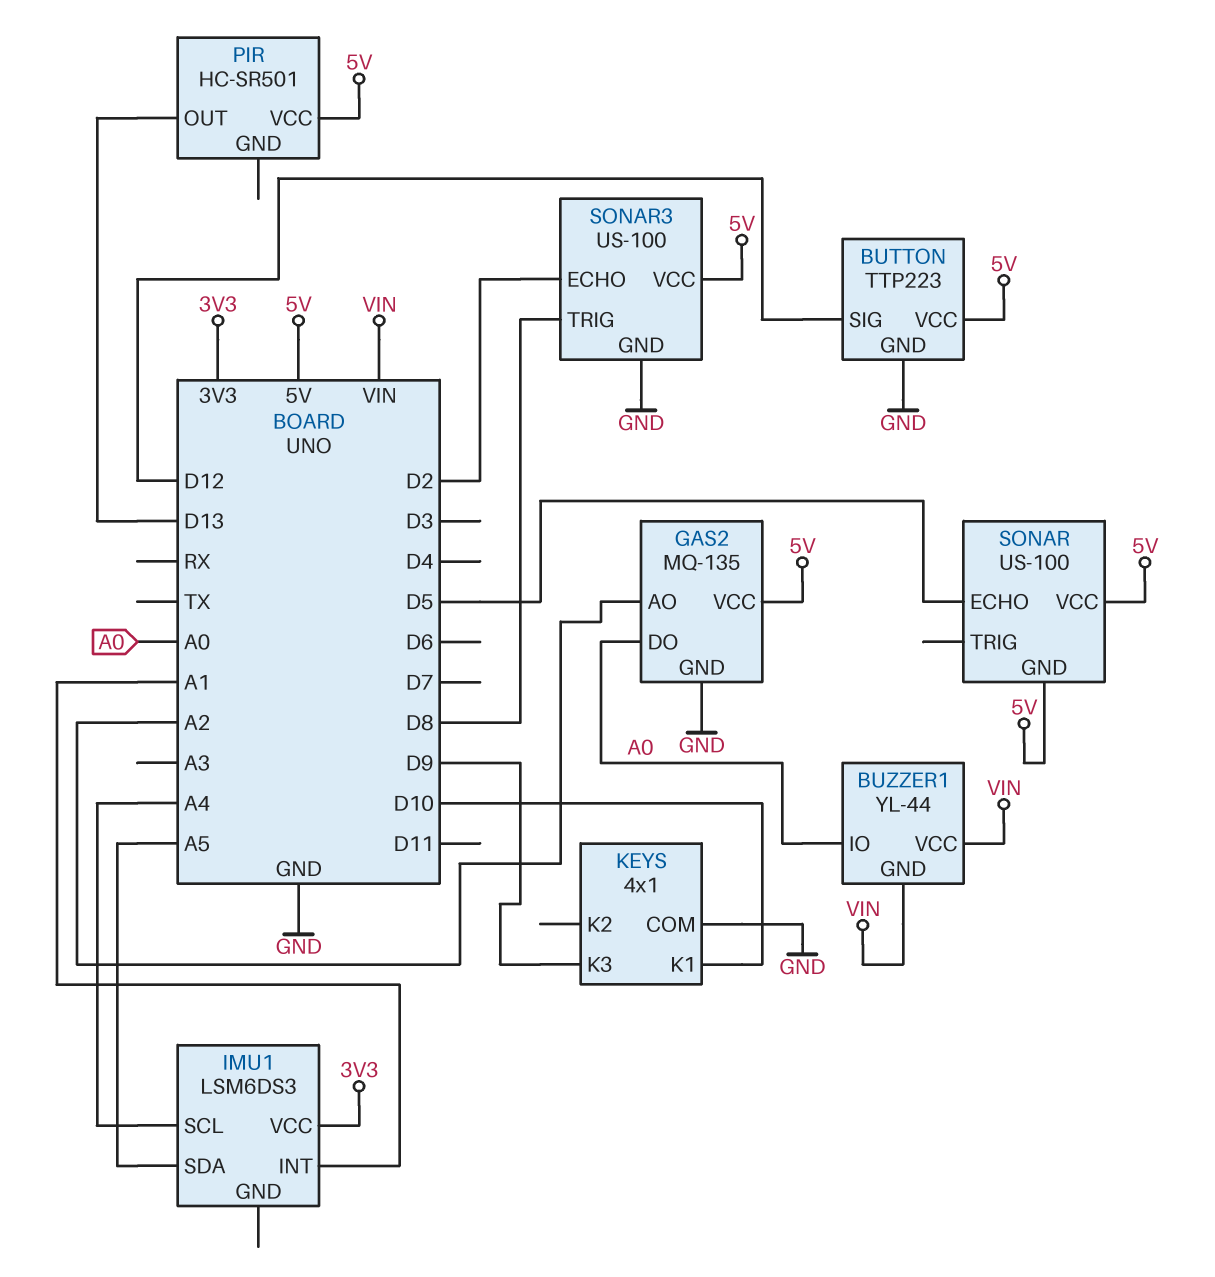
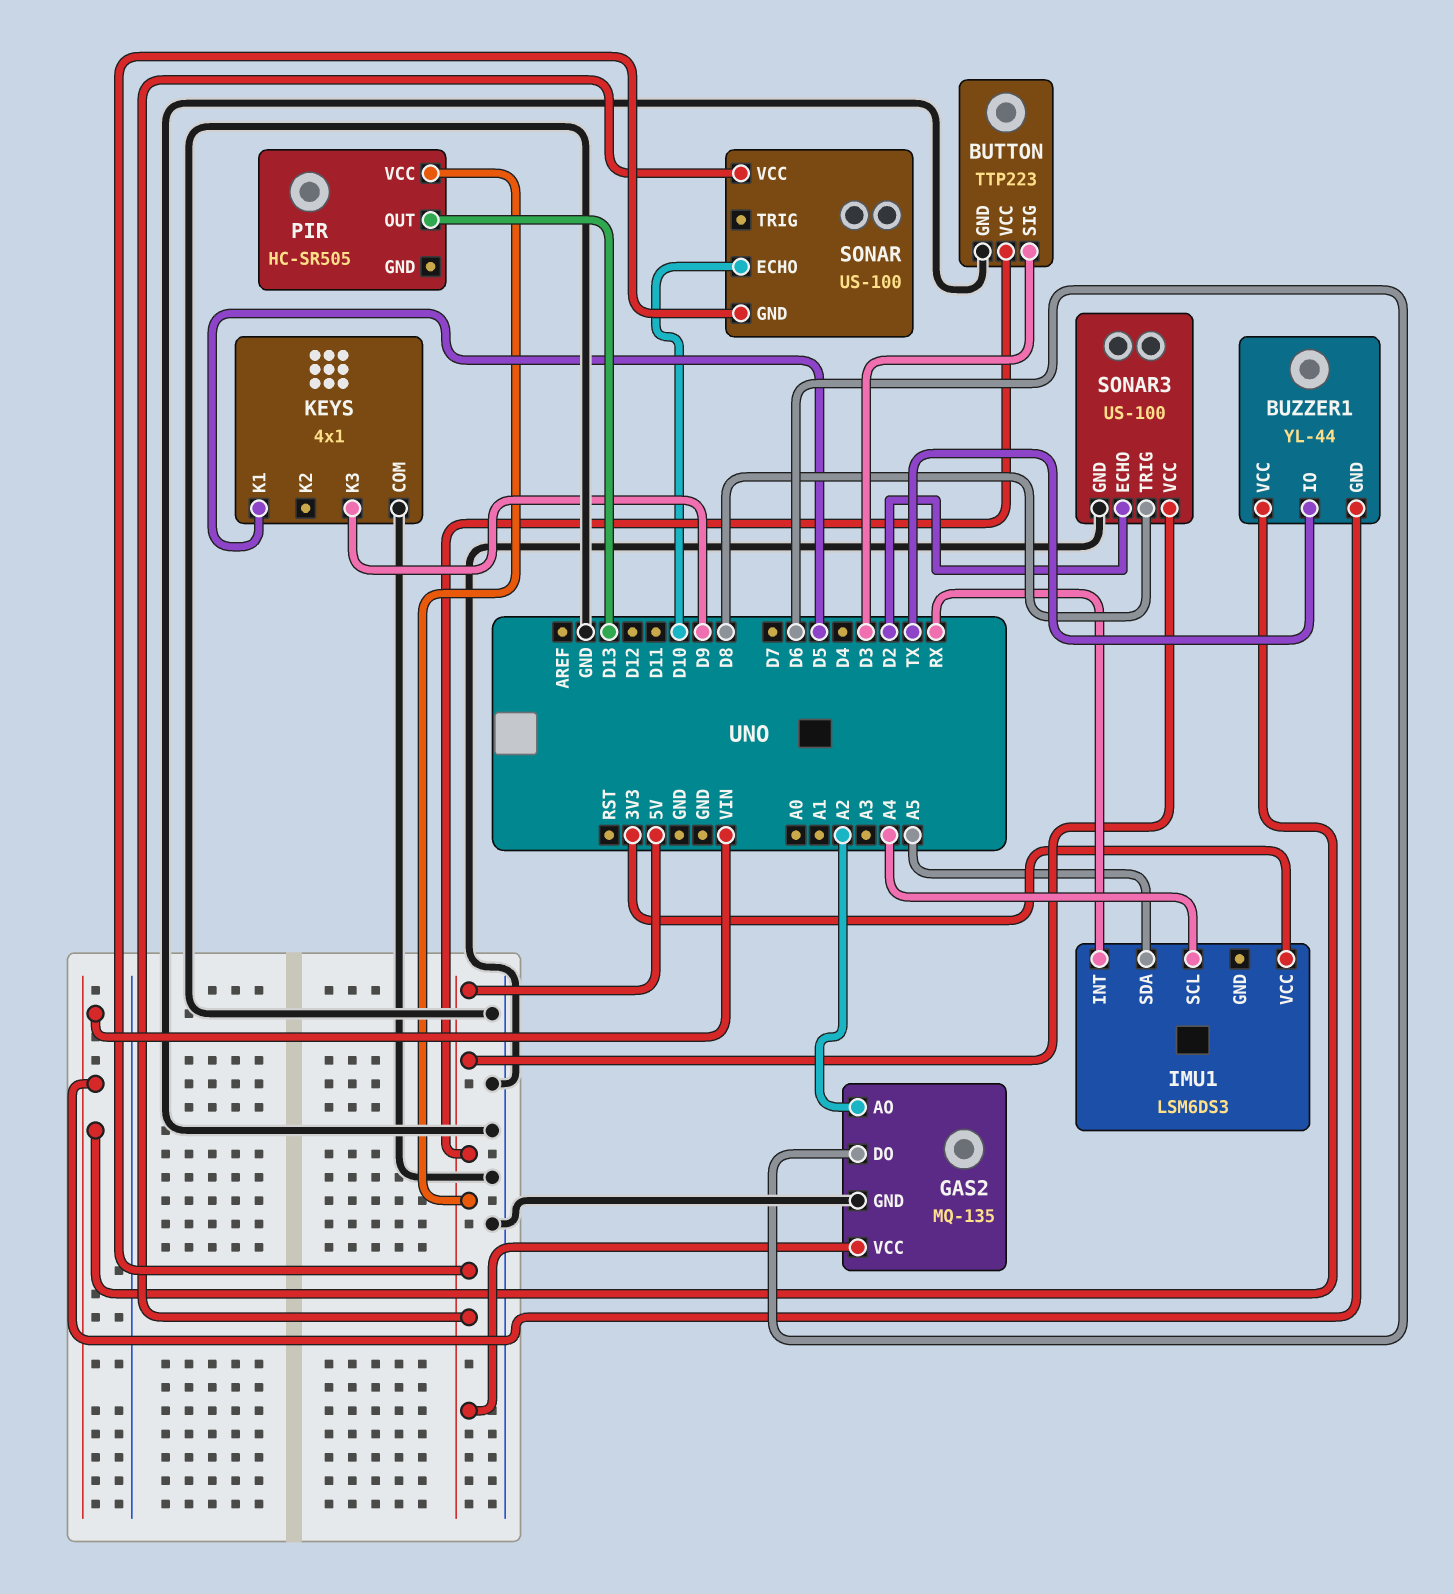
BUTTON pin SIG: D12 -> D3
BUZZER1 pin IO: A0 -> TX
GAS2 pin DO: A0 -> D6
IMU1 pin INT: A1 -> RX
KEYS pin K1: D10 -> D5
PIR: HC-SR501 -> HC-SR505
SONAR pin ECHO: D5 -> D10

